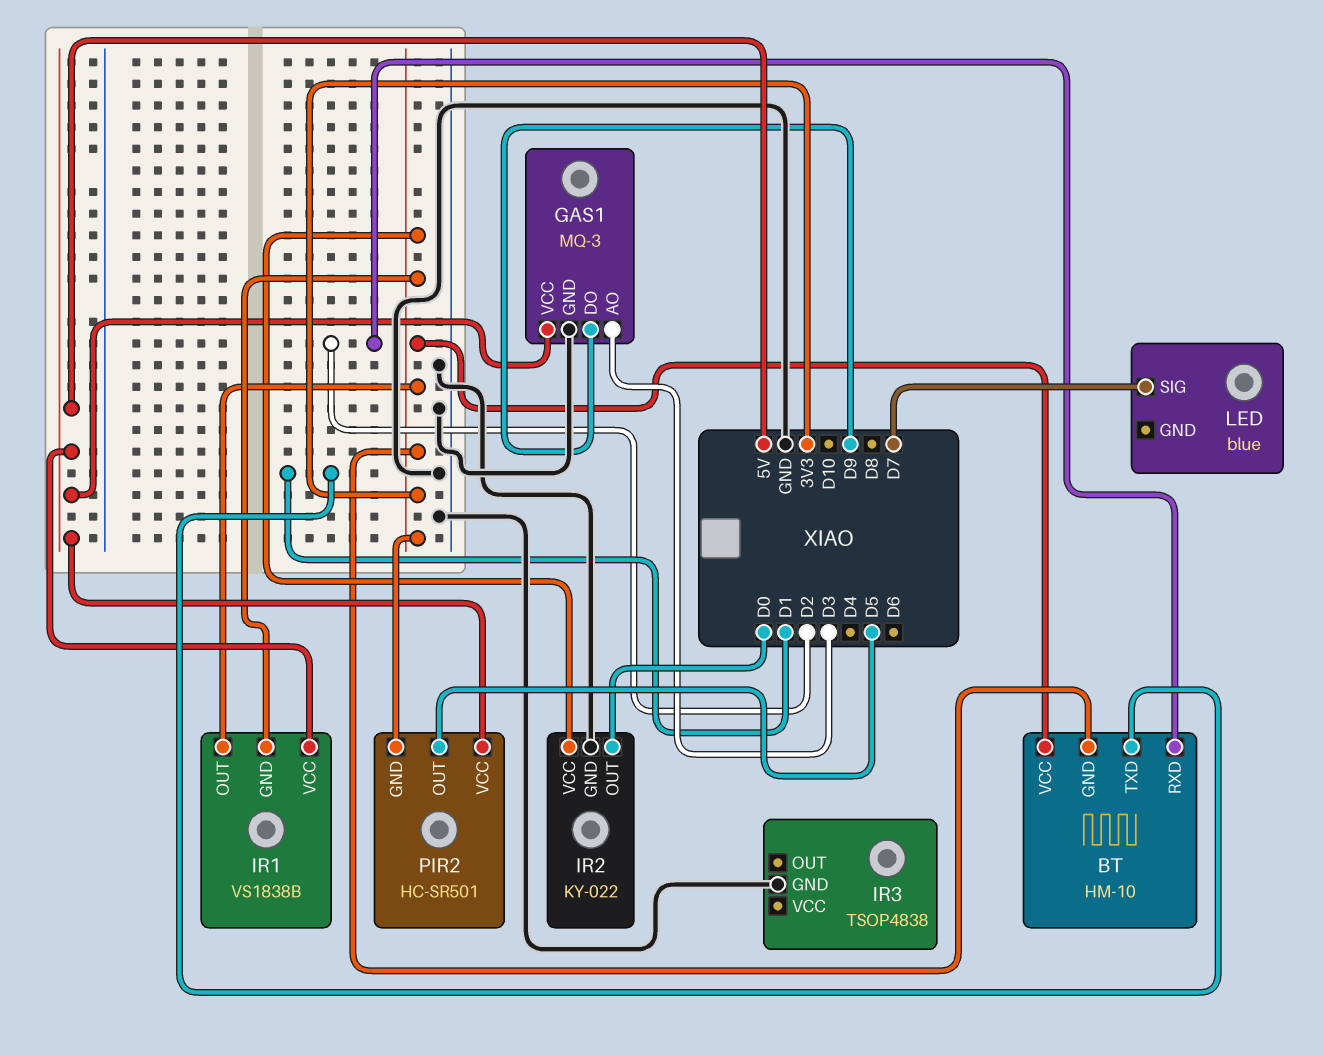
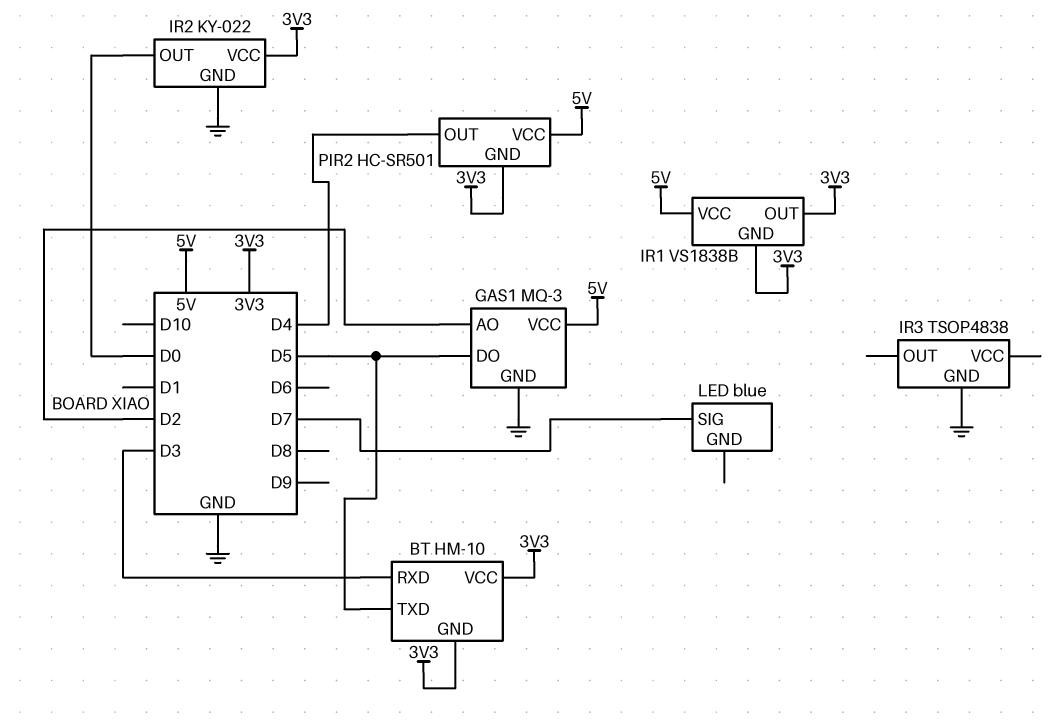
BT pin RXD: D2 -> D3
BT pin TXD: D1 -> D5
GAS1 pin AO: D3 -> D2
GAS1 pin DO: D9 -> D5
PIR2 pin OUT: D5 -> D4

